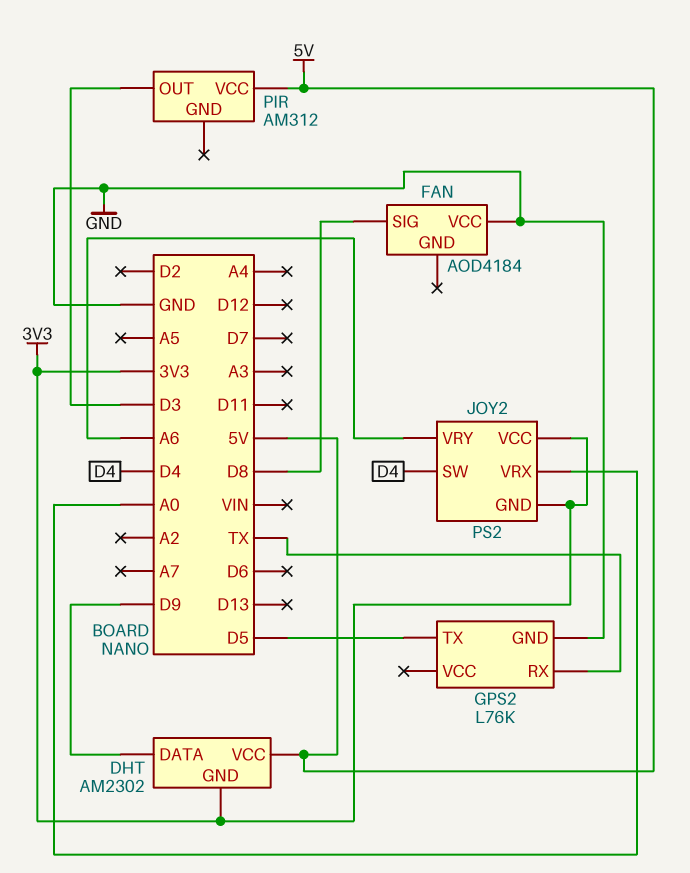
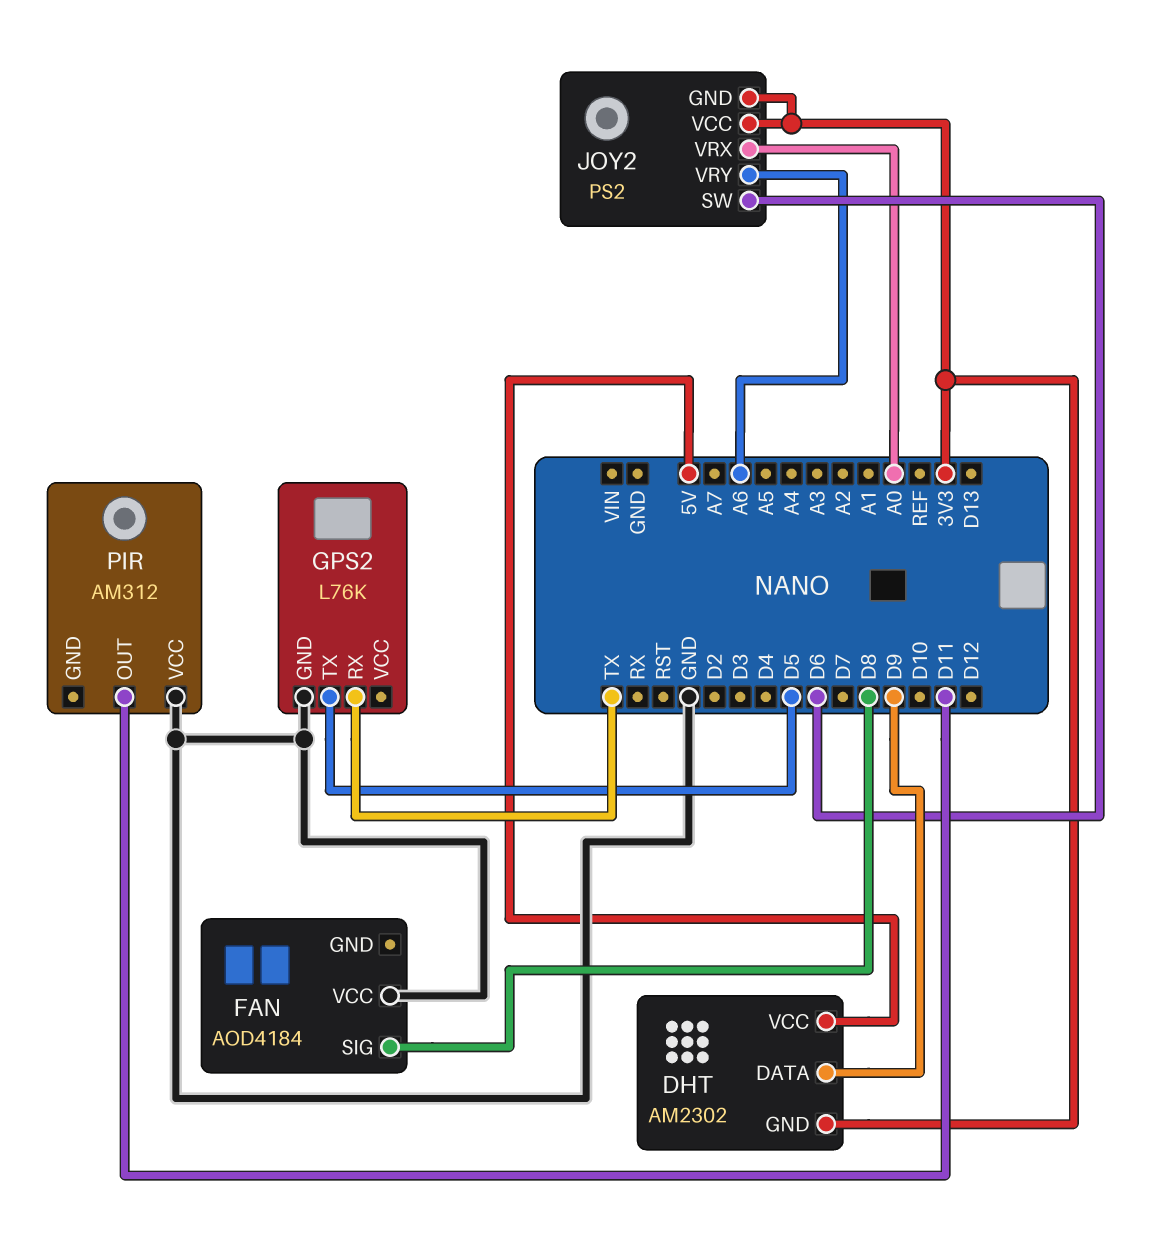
JOY2 pin SW: D4 -> D6
PIR pin OUT: D3 -> D11
PIR pin VCC: 5V -> GND

